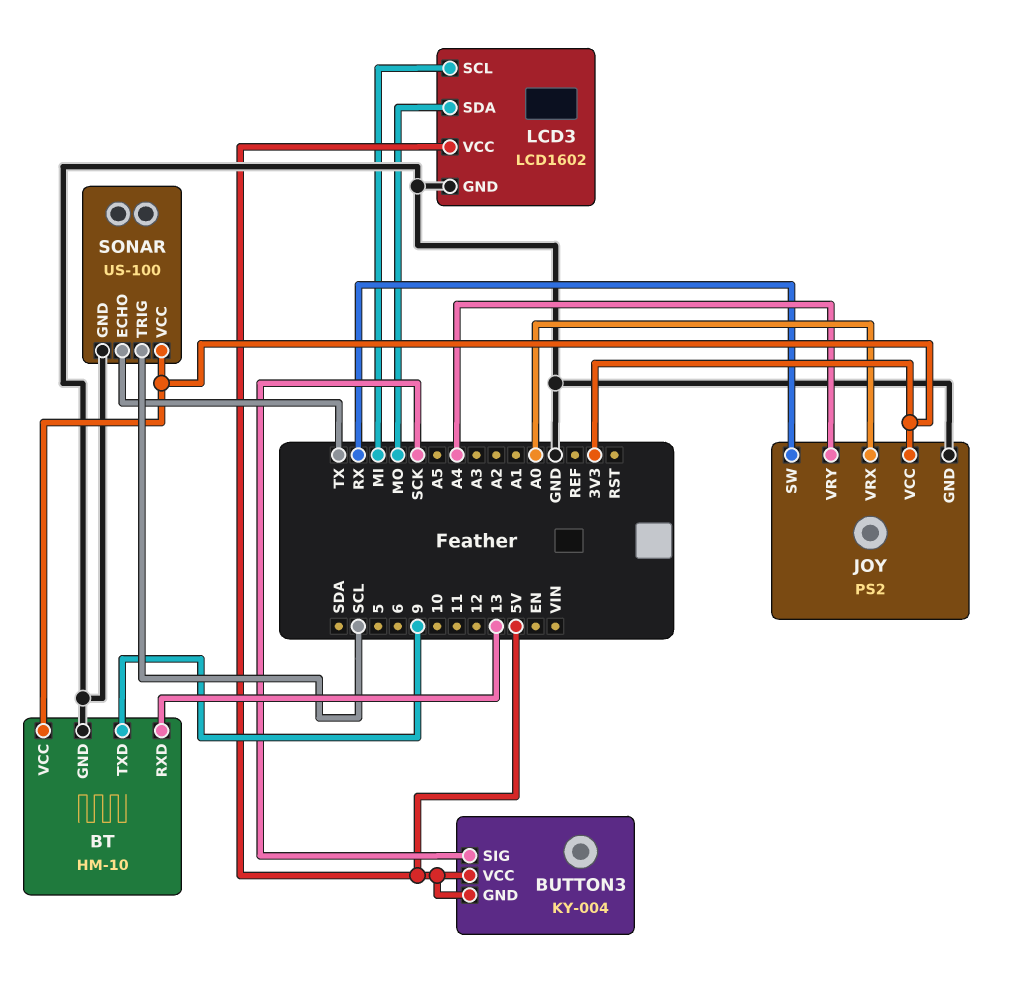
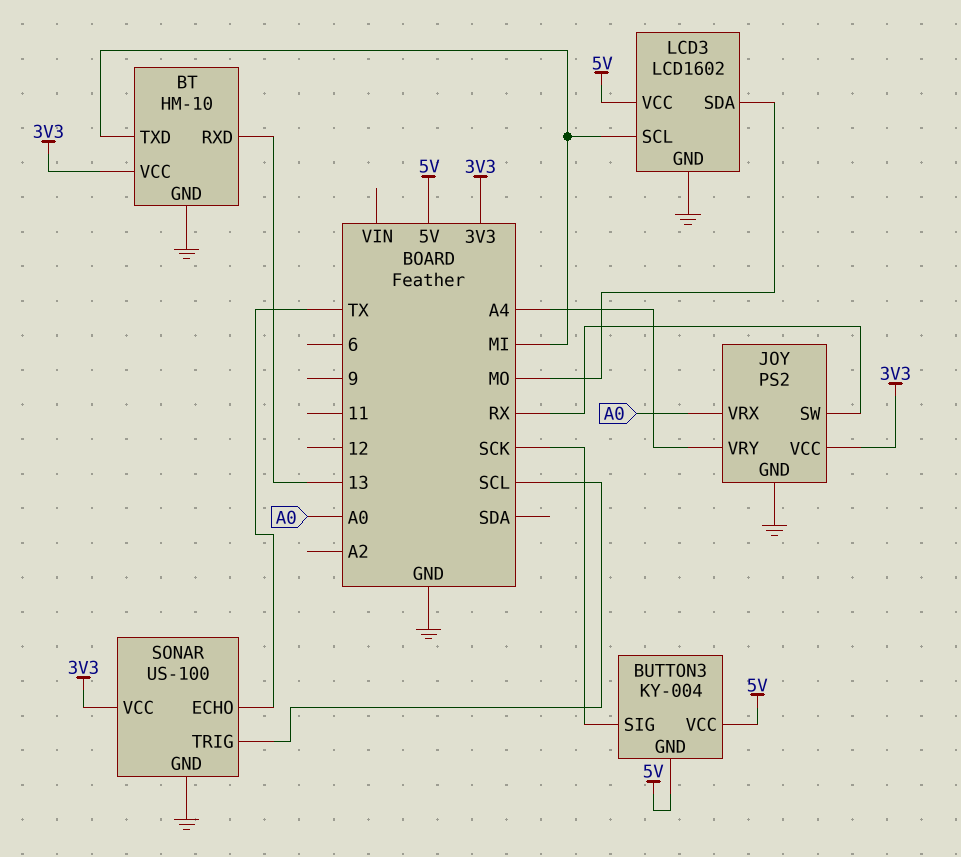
BT pin TXD: 9 -> MI

